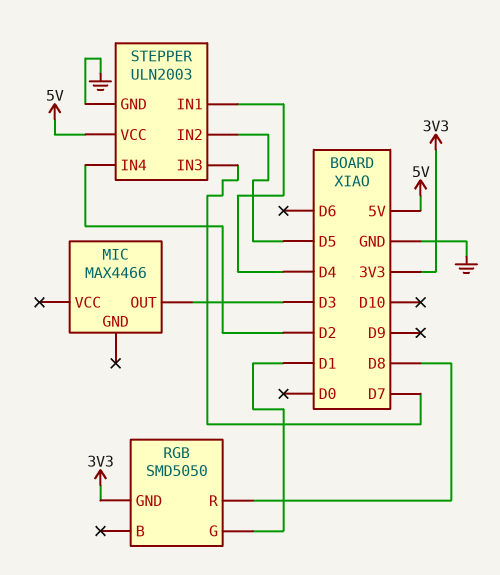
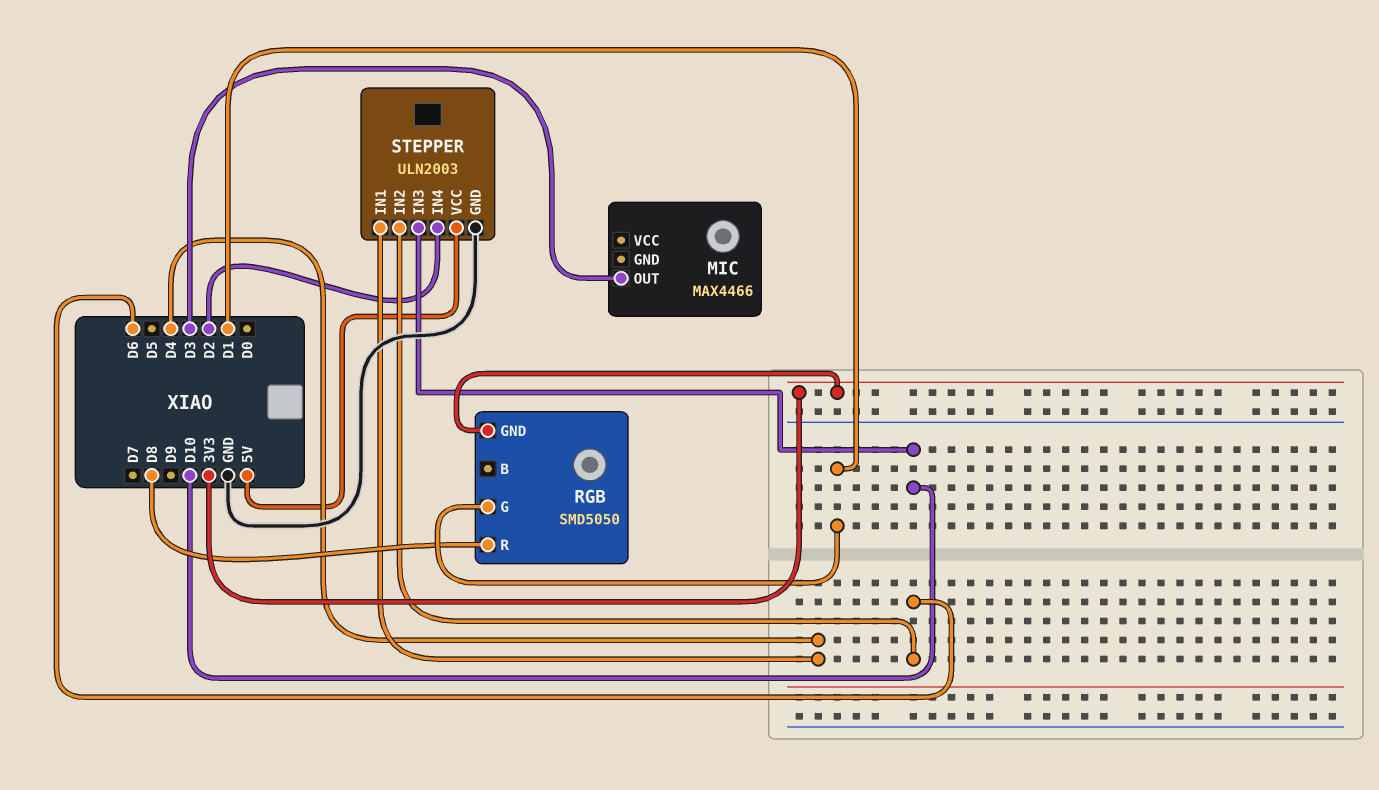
STEPPER pin IN2: D5 -> D6
STEPPER pin IN3: D7 -> D10

